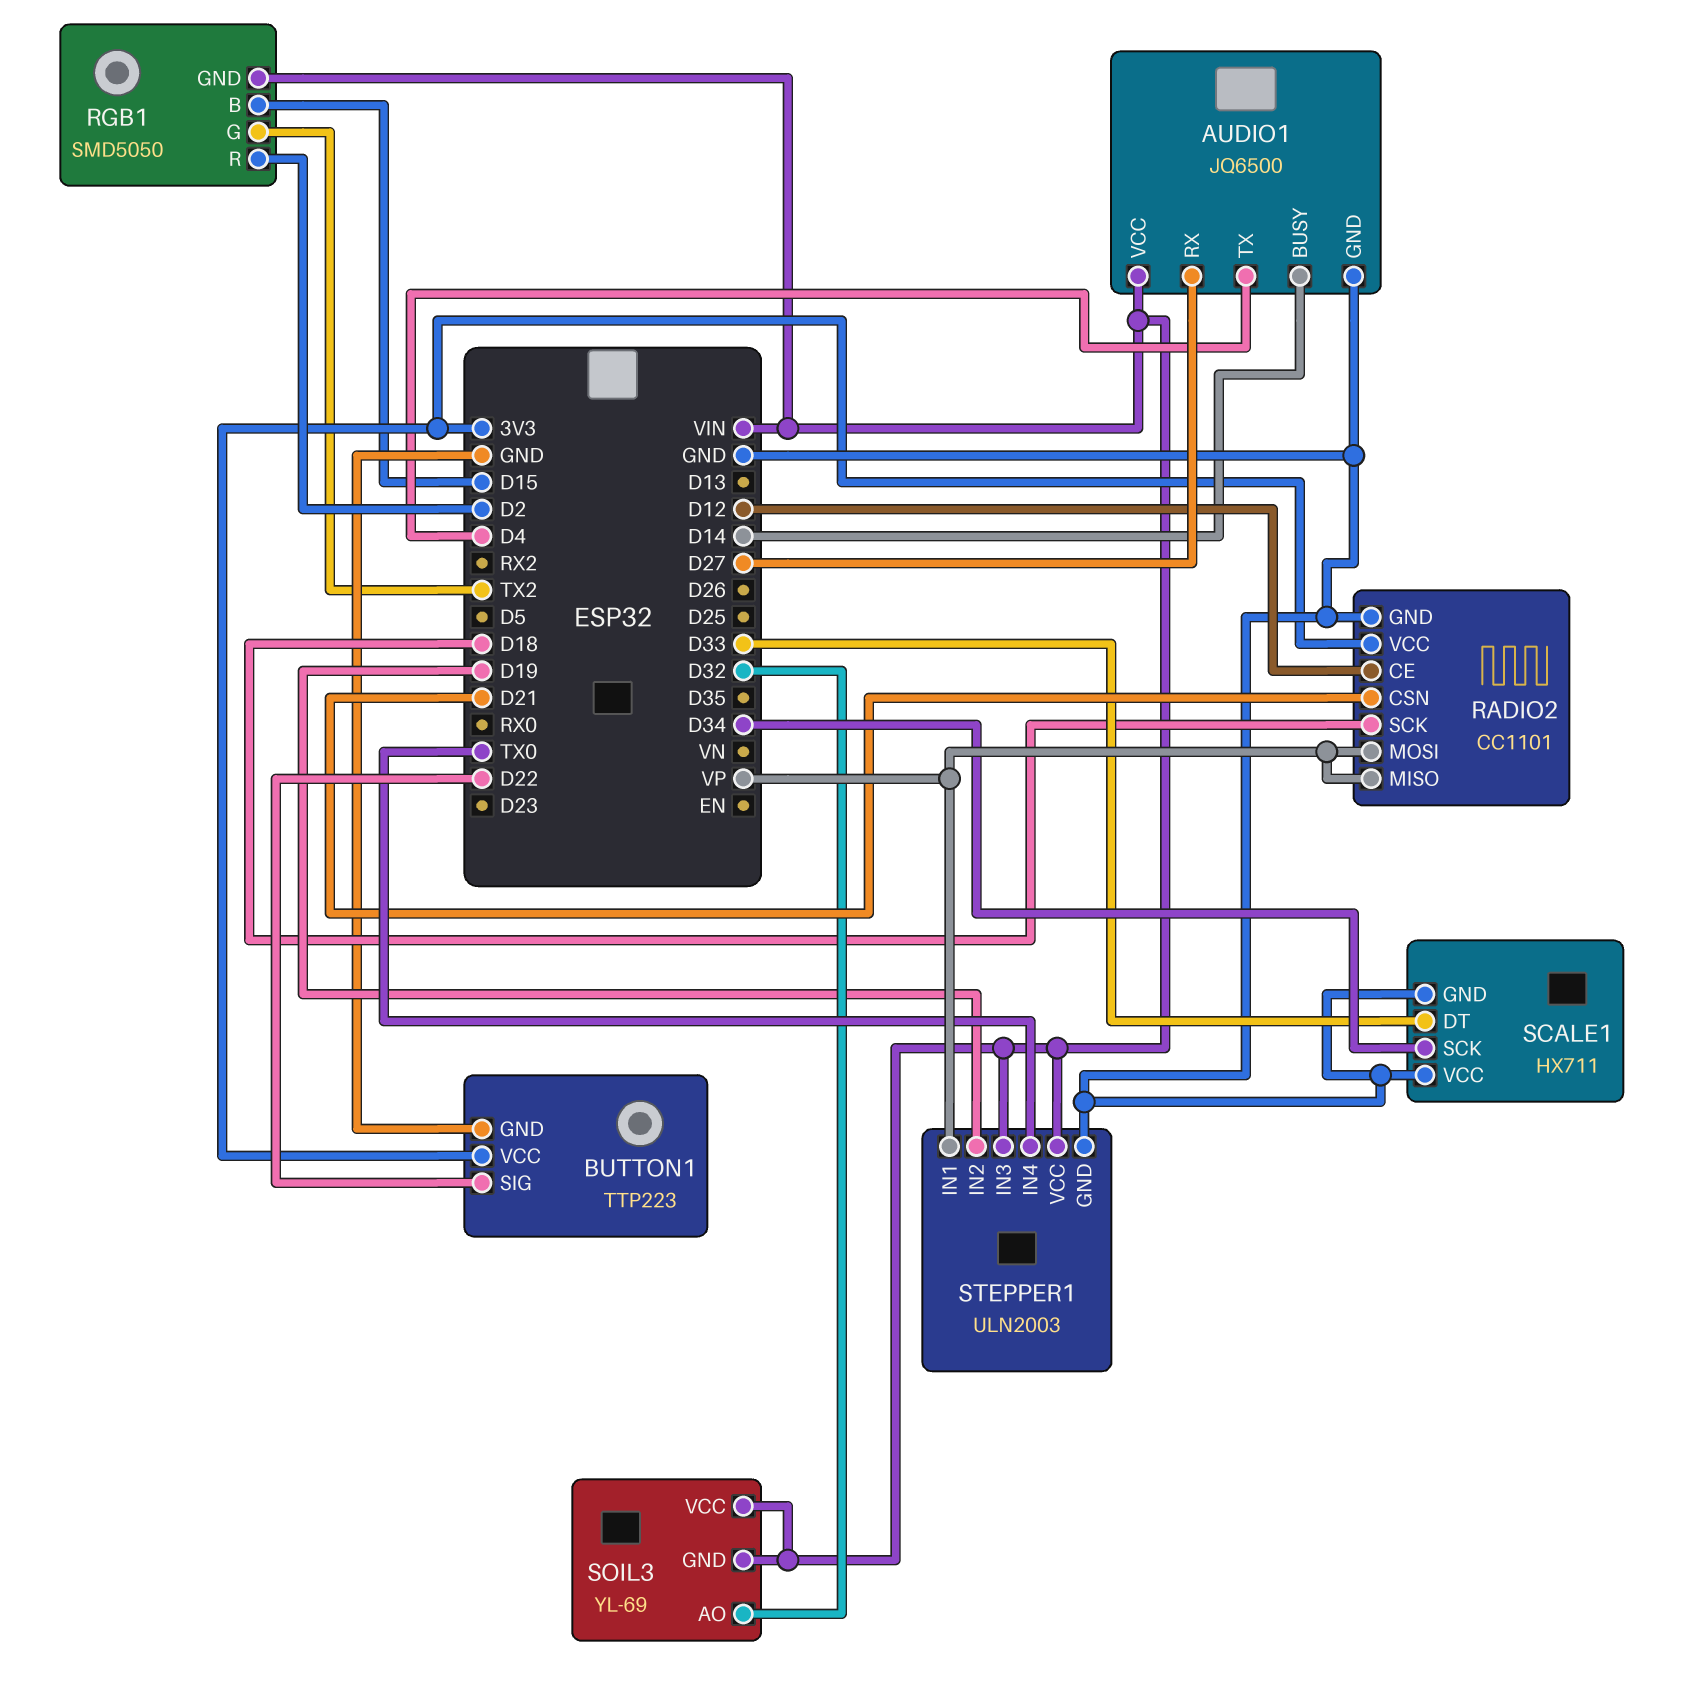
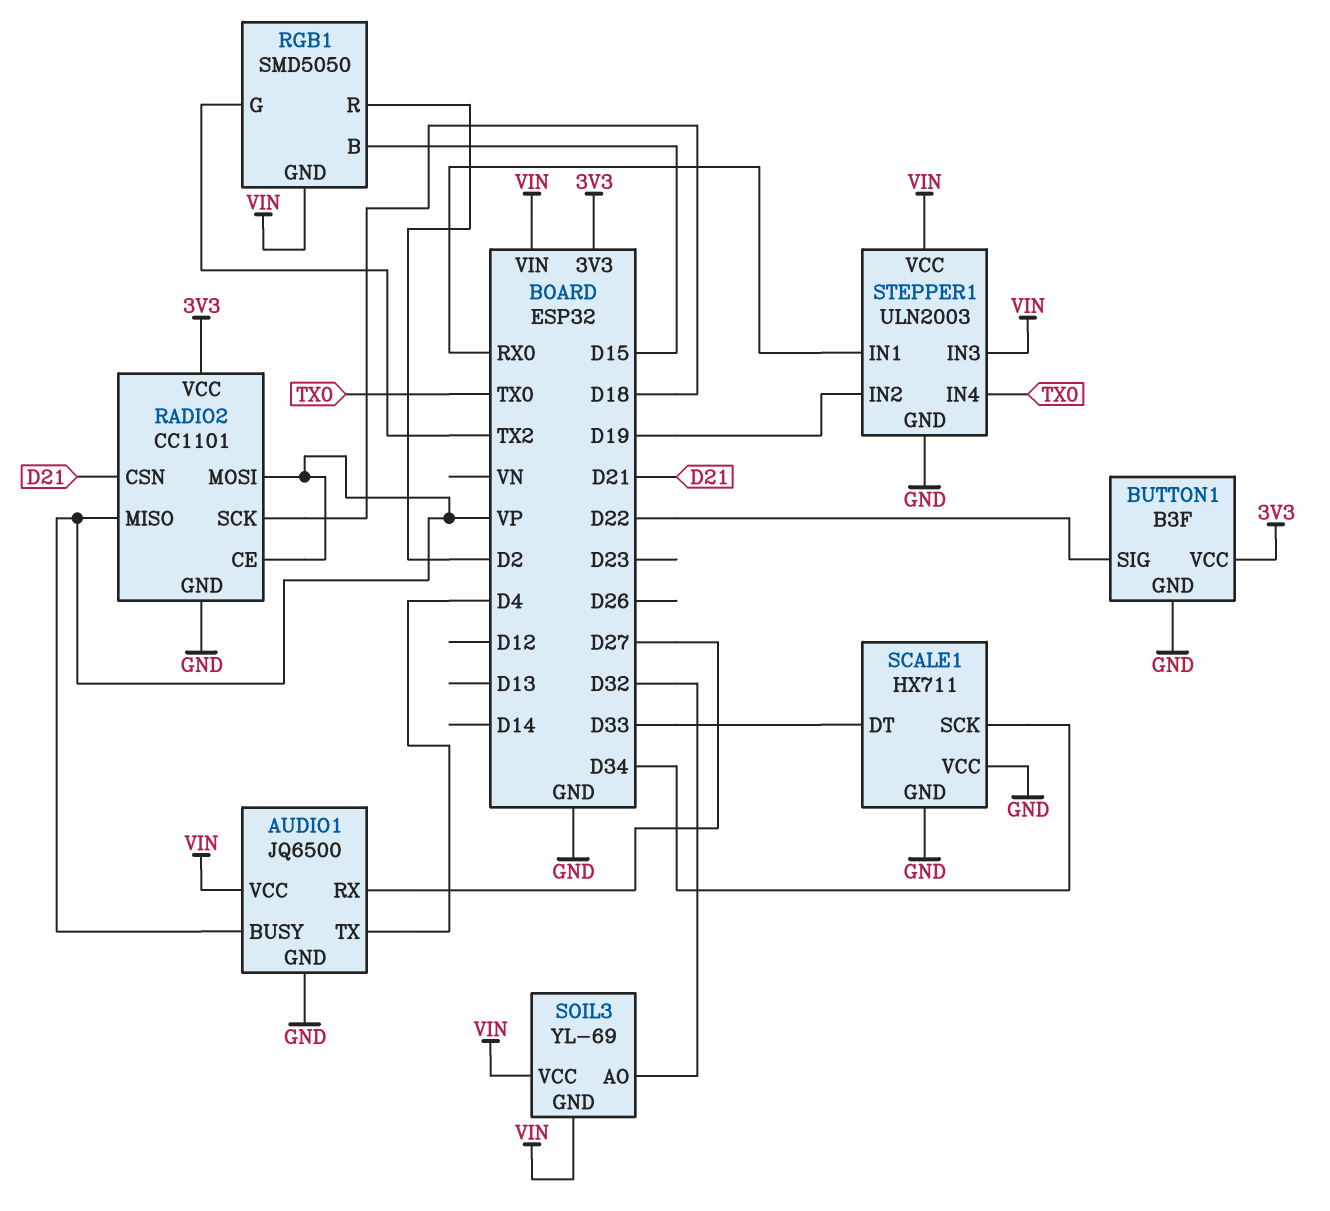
AUDIO1 pin BUSY: D14 -> VP
BUTTON1: TTP223 -> B3F
RADIO2 pin CE: D12 -> VP
STEPPER1 pin IN1: VP -> RX0

